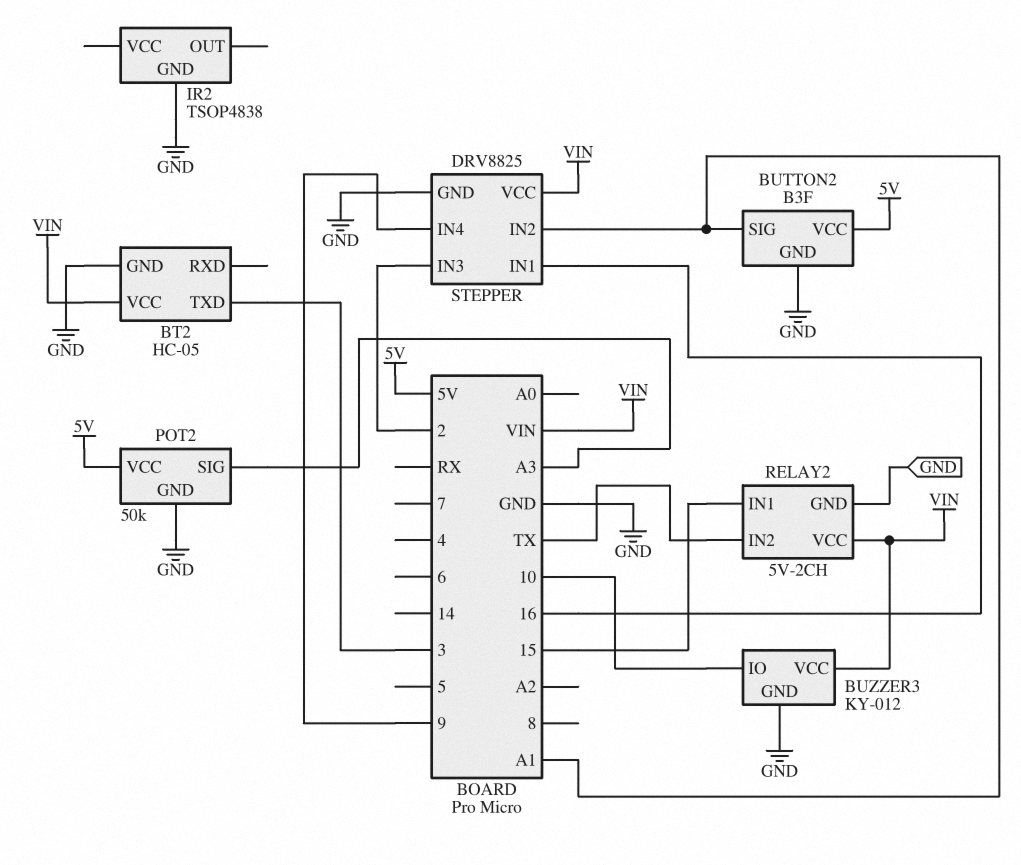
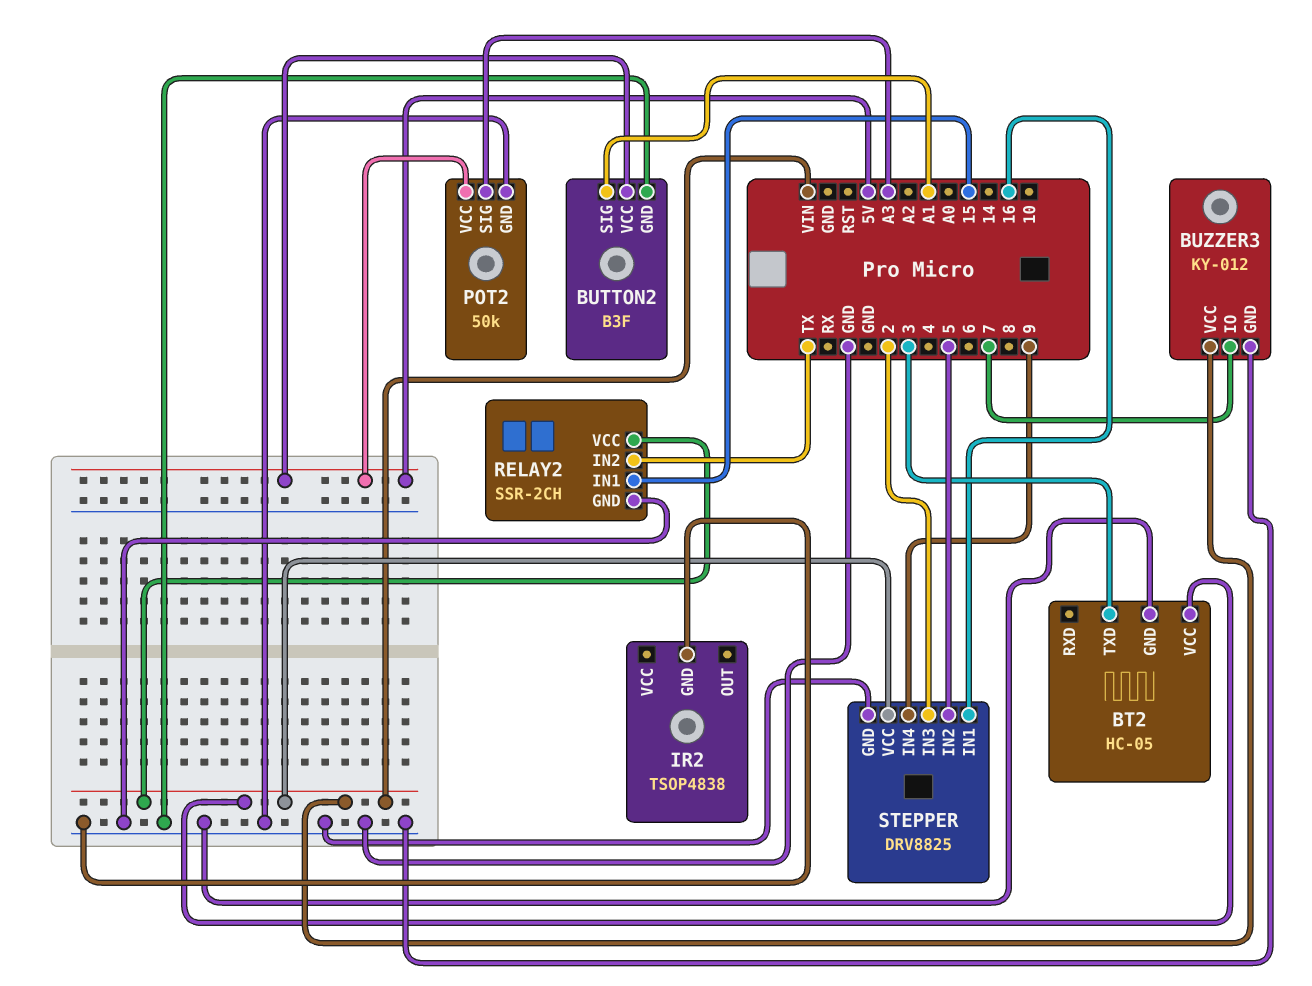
BUZZER3 pin IO: 10 -> 7
RELAY2: 5V-2CH -> SSR-2CH
STEPPER pin IN2: A1 -> 5

